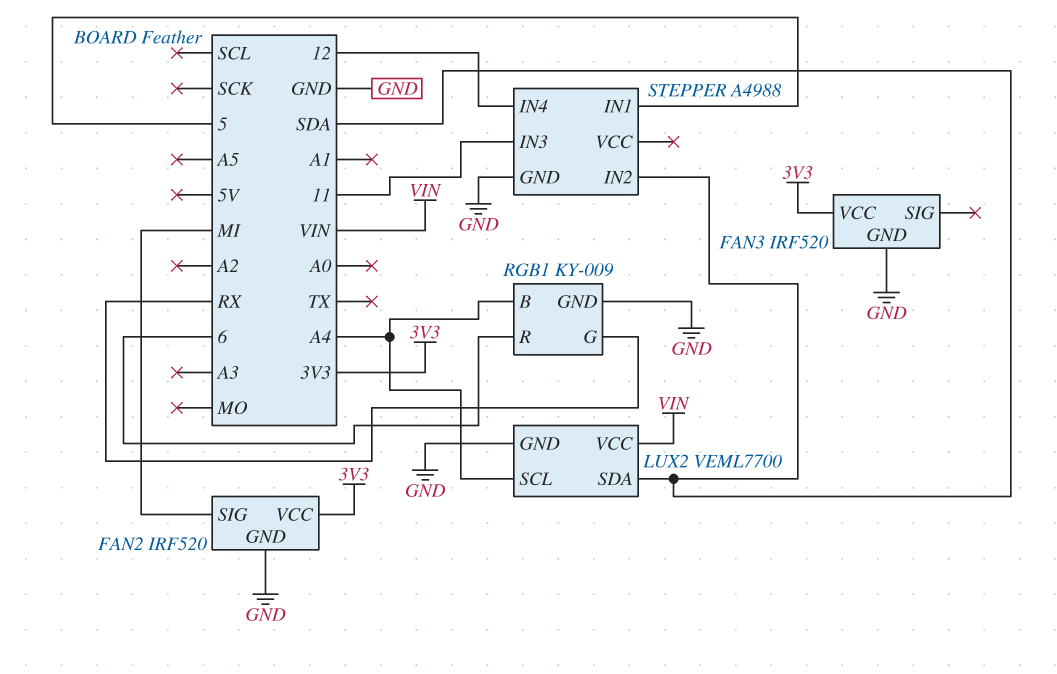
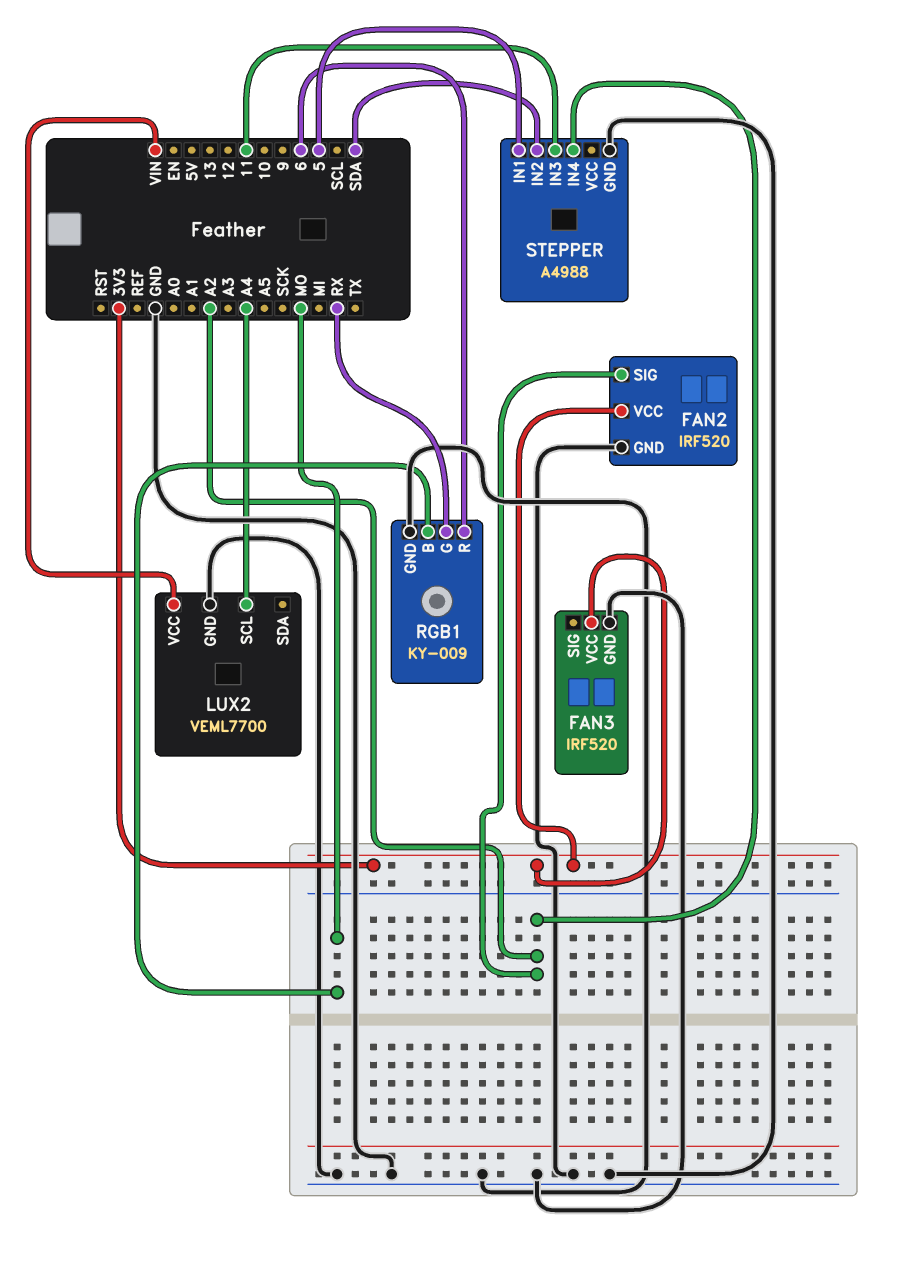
FAN2 pin SIG: MI -> A2
LUX2 pin SDA: SDA -> none
RGB1 pin B: A4 -> MO
STEPPER pin IN4: 12 -> A2

